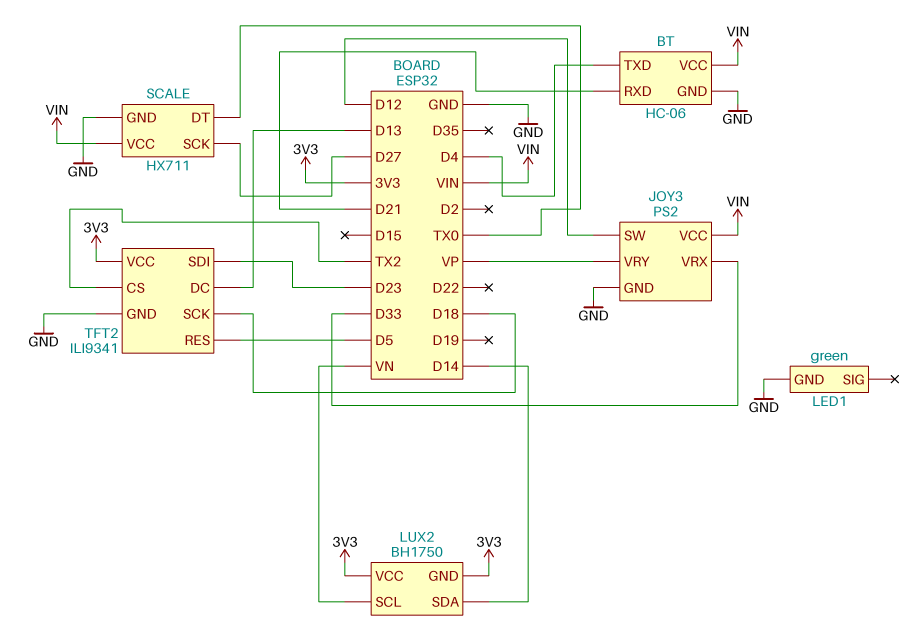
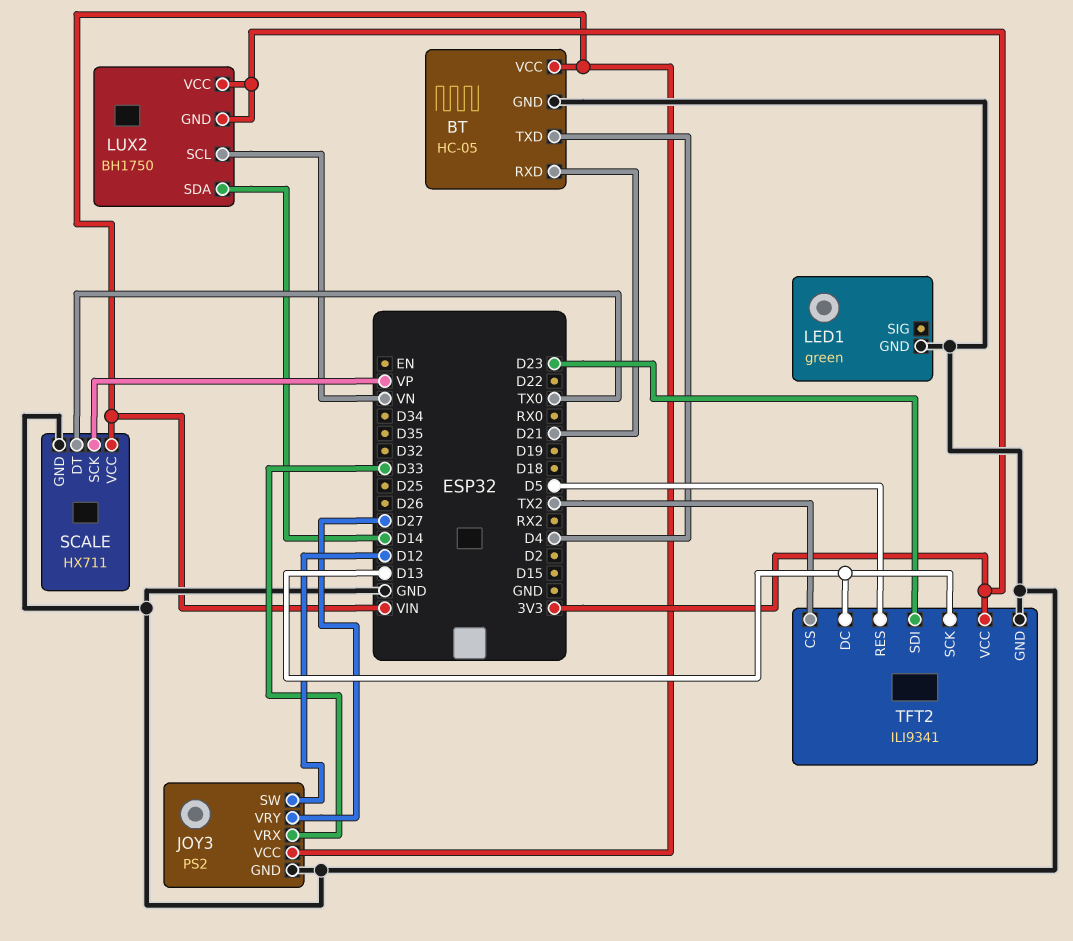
BT: HC-06 -> HC-05
JOY3 pin VRY: VP -> D27
SCALE pin SCK: D27 -> VP
TFT2 pin SCK: D18 -> D13

